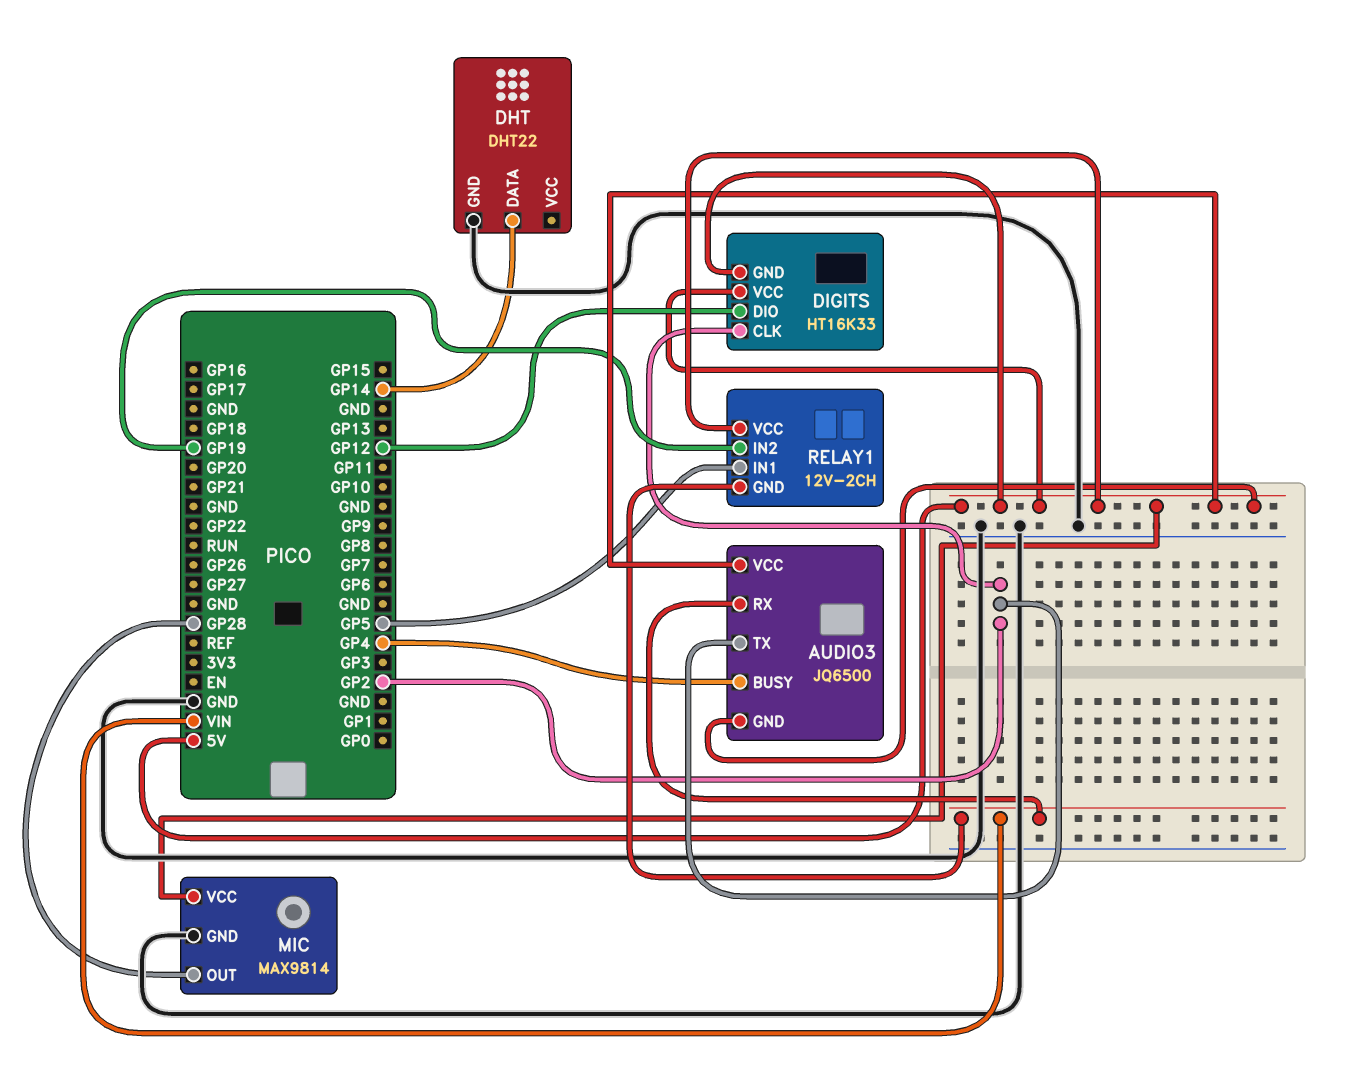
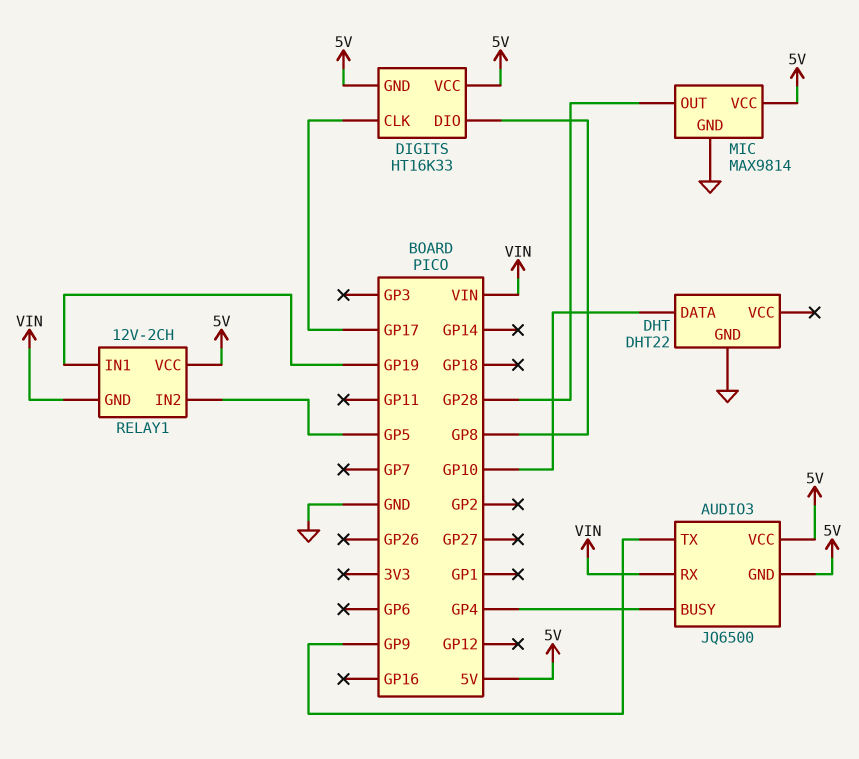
AUDIO3 pin TX: GP2 -> GP9
DHT pin DATA: GP14 -> GP10
DIGITS pin CLK: GP2 -> GP17
DIGITS pin DIO: GP12 -> GP8
RELAY1 pin IN1: GP5 -> GP19
RELAY1 pin IN2: GP19 -> GP5

